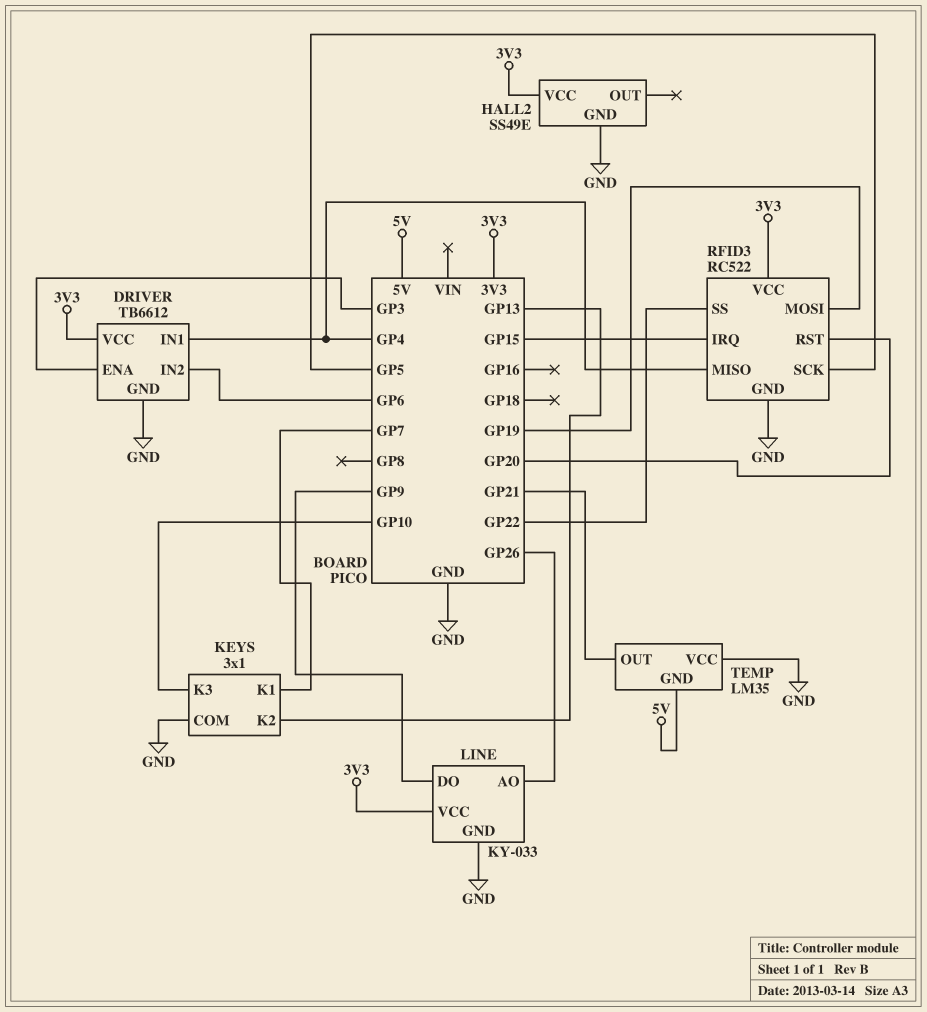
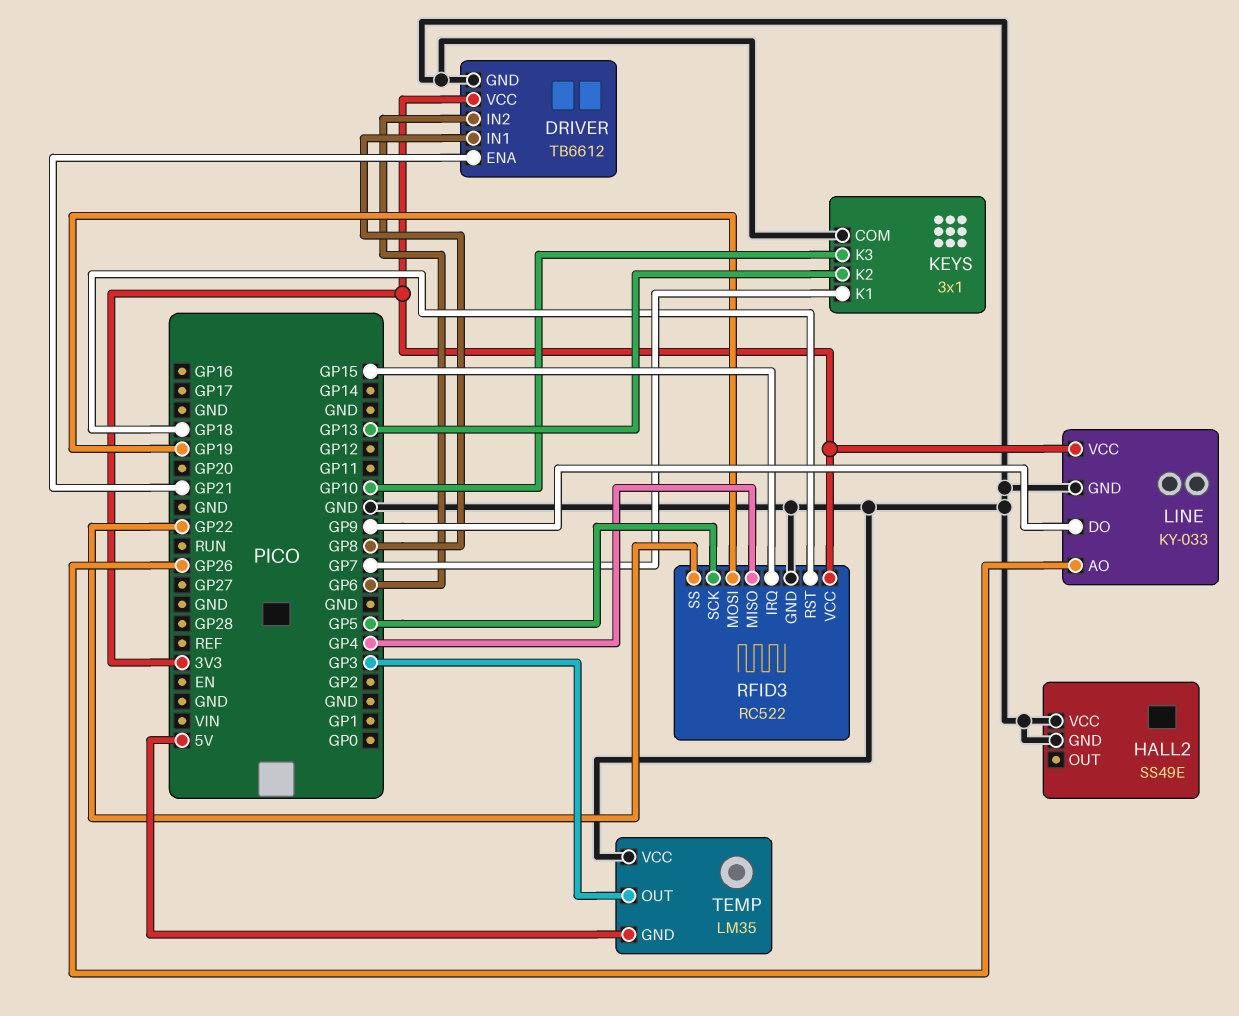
DRIVER pin ENA: GP3 -> GP21
DRIVER pin IN1: GP4 -> GP8
HALL2 pin VCC: 3V3 -> GND
RFID3 pin RST: GP20 -> GP18
TEMP pin OUT: GP21 -> GP3

